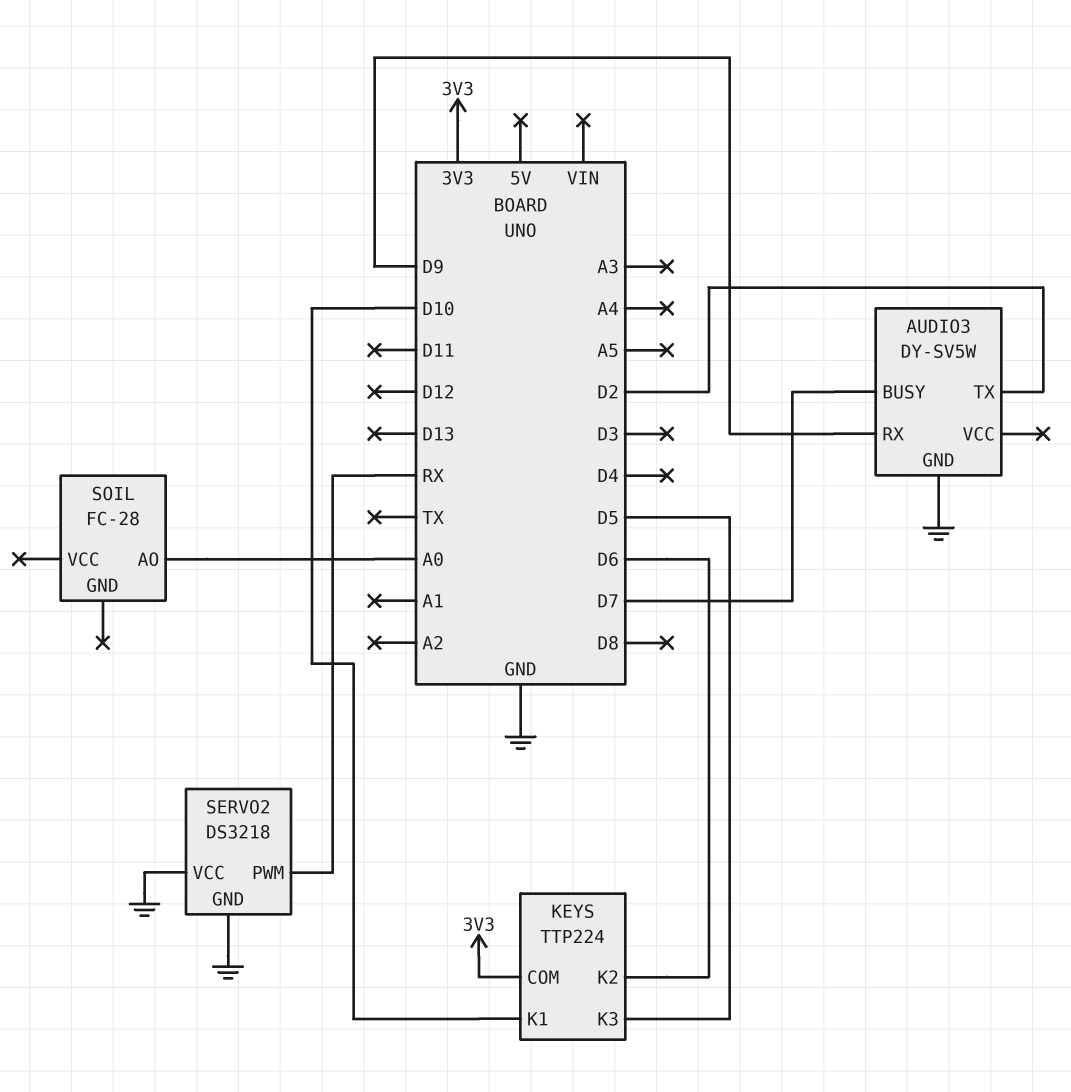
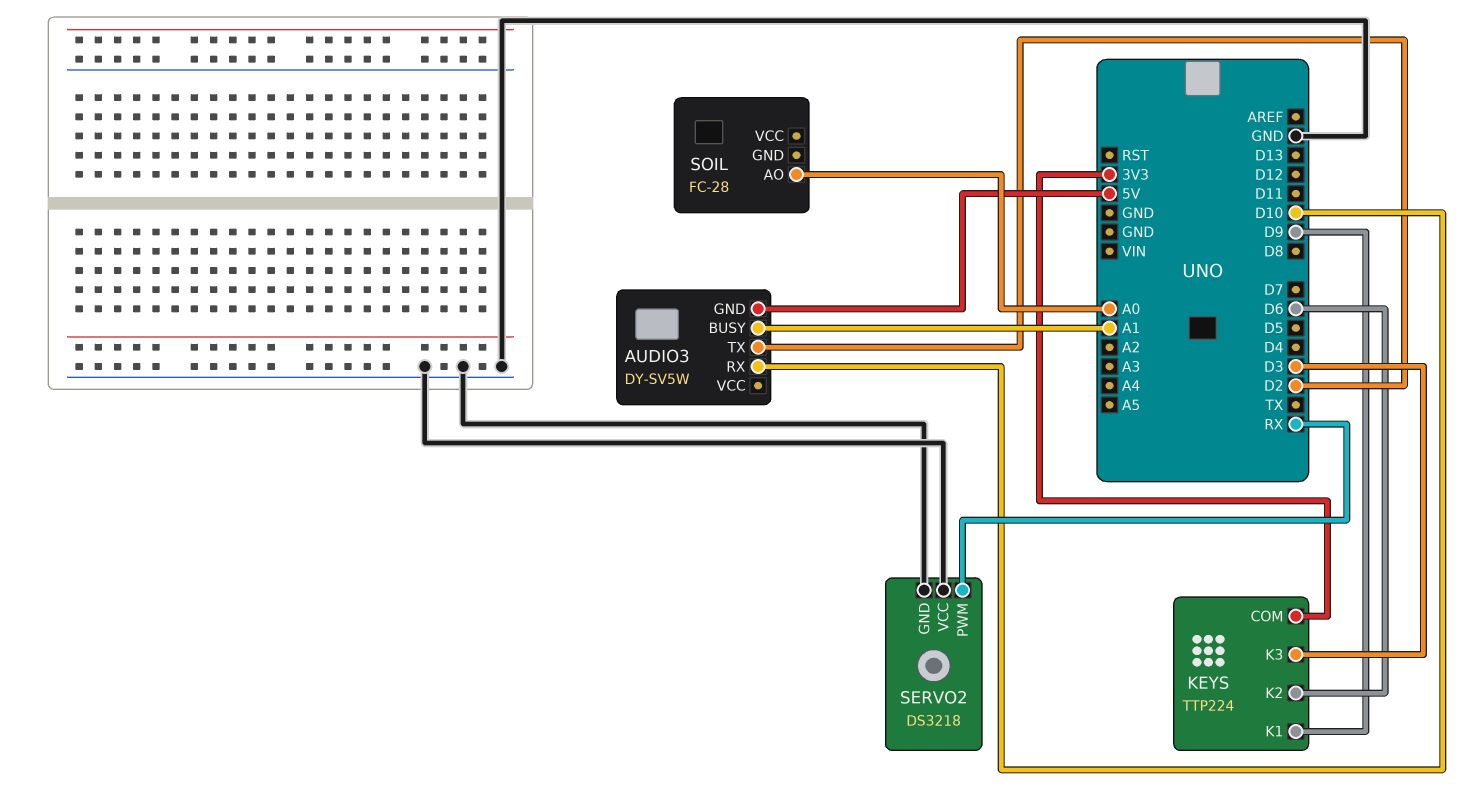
AUDIO3 pin BUSY: D7 -> A1
AUDIO3 pin GND: GND -> 5V
AUDIO3 pin RX: D9 -> D10
KEYS pin K1: D10 -> D9
KEYS pin K3: D5 -> D3

